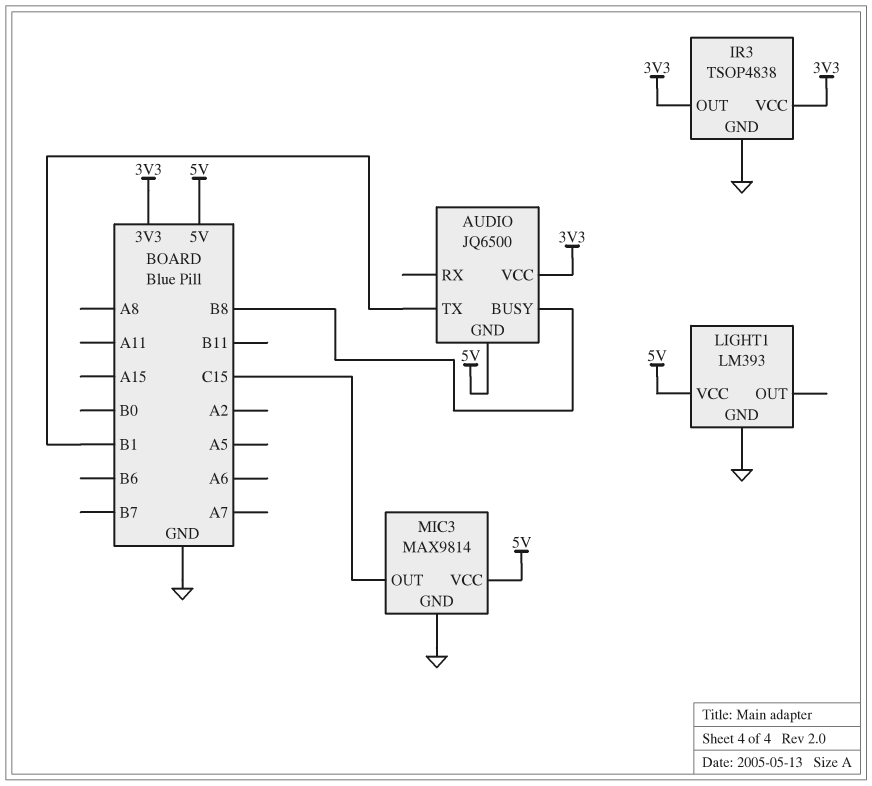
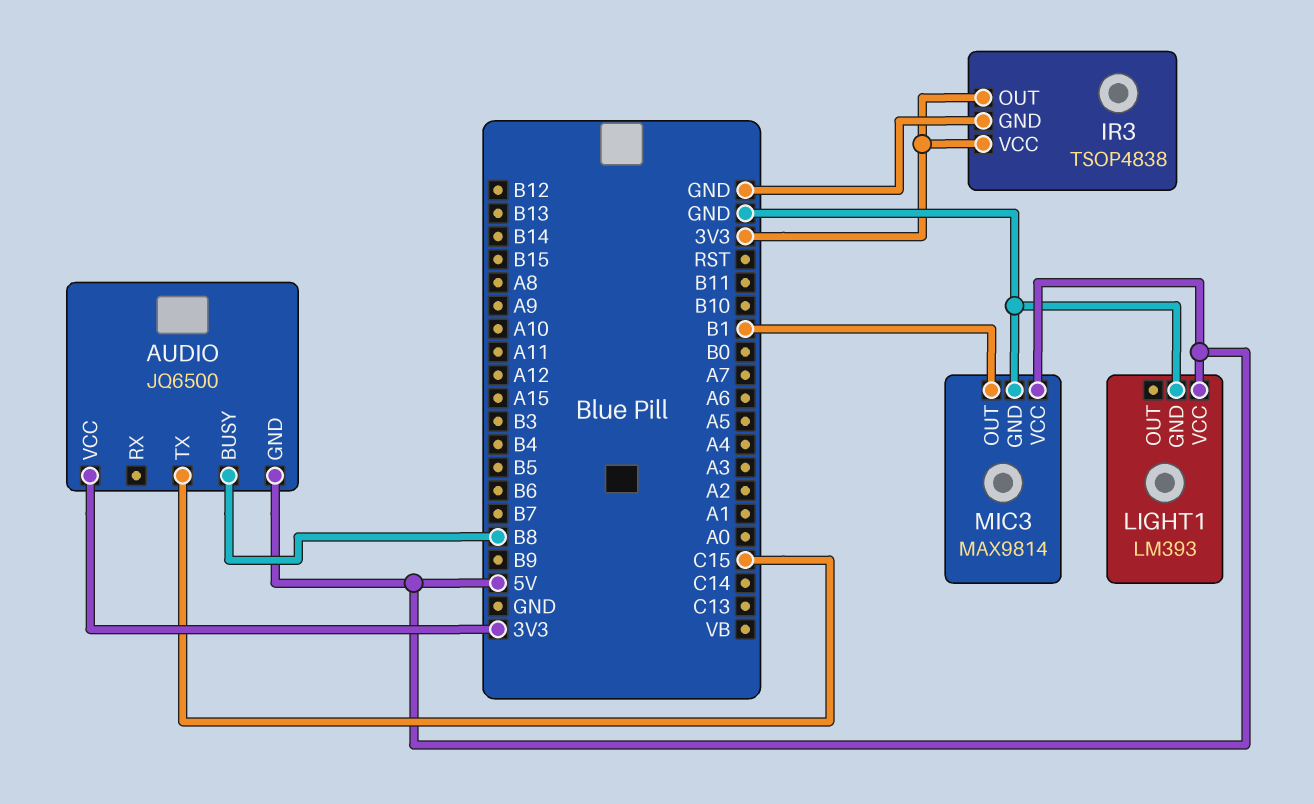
AUDIO pin TX: B1 -> C15
MIC3 pin OUT: C15 -> B1

